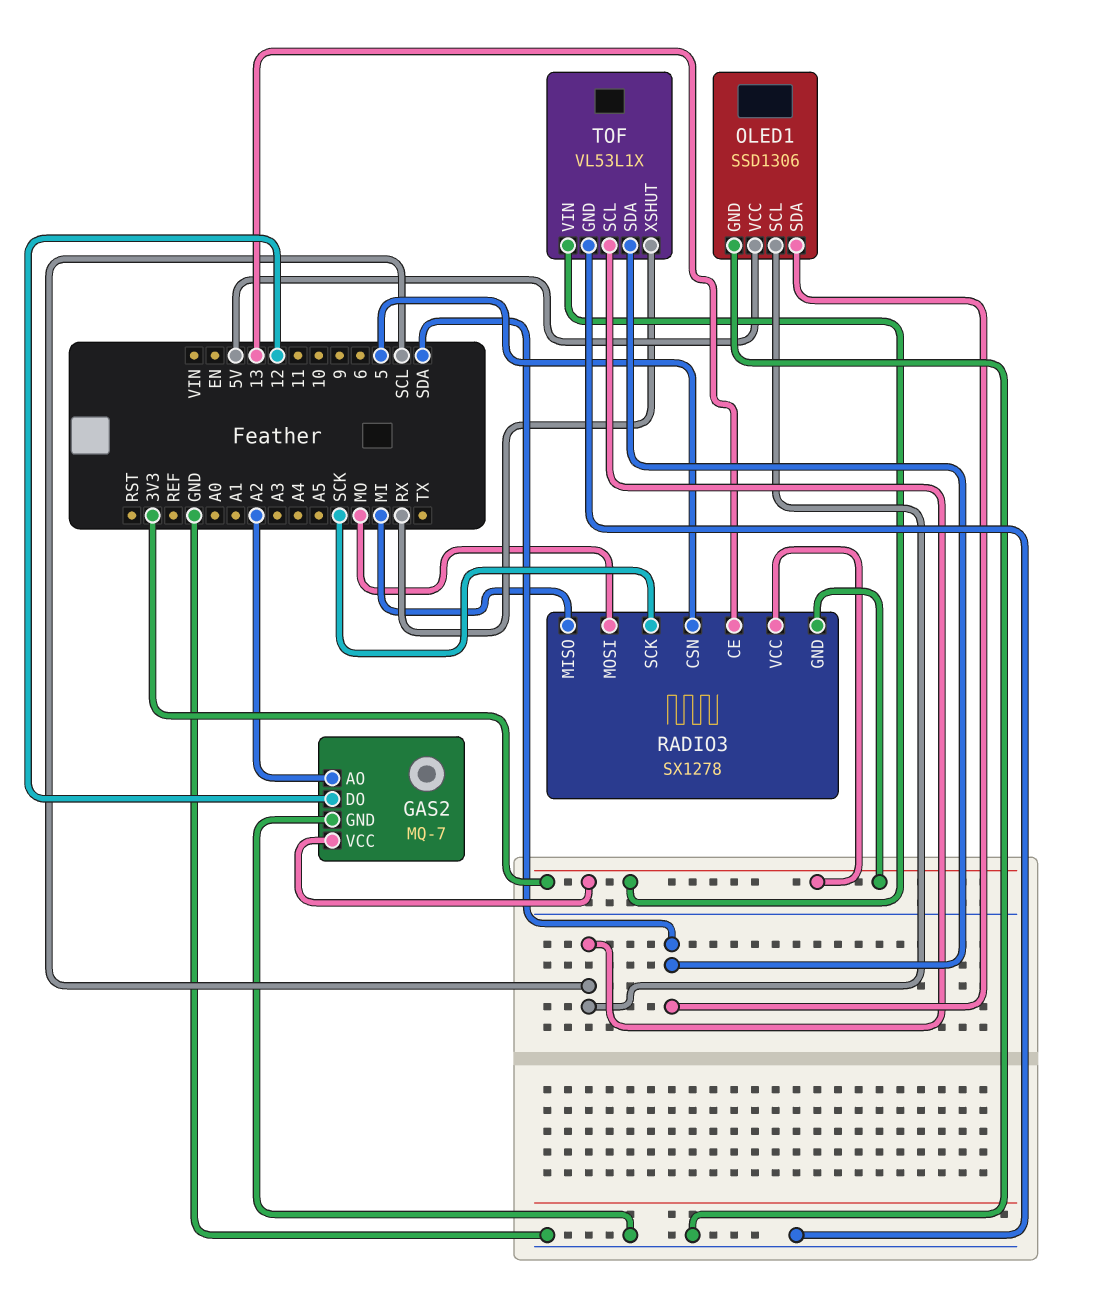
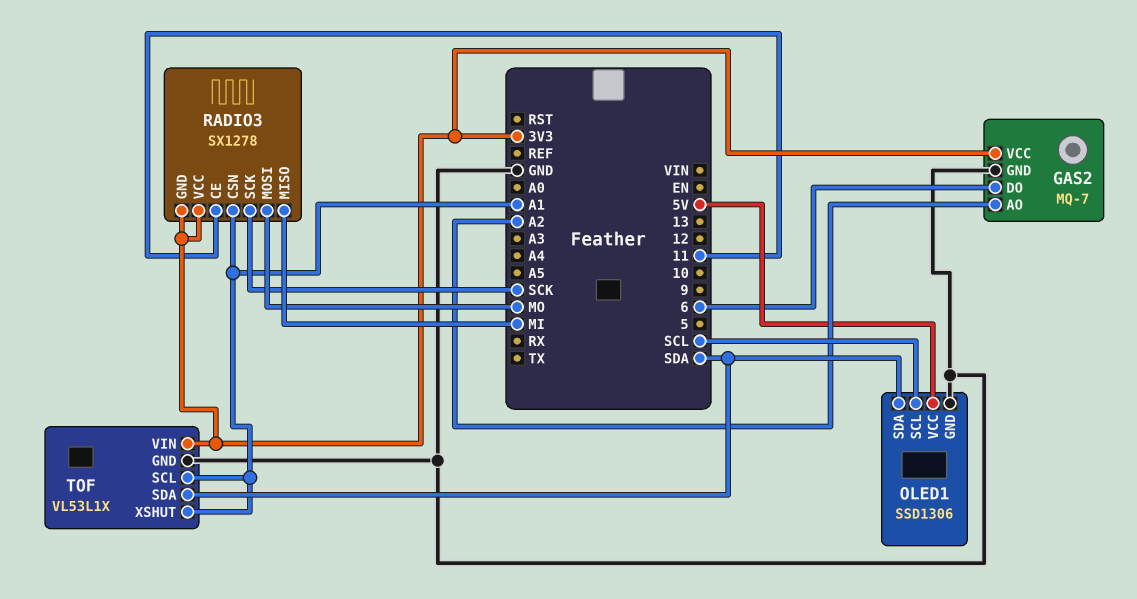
GAS2 pin DO: 12 -> 6
RADIO3 pin CE: 13 -> 11
RADIO3 pin CSN: 5 -> A1
TOF pin SCL: SCL -> A1
TOF pin XSHUT: RX -> A1

